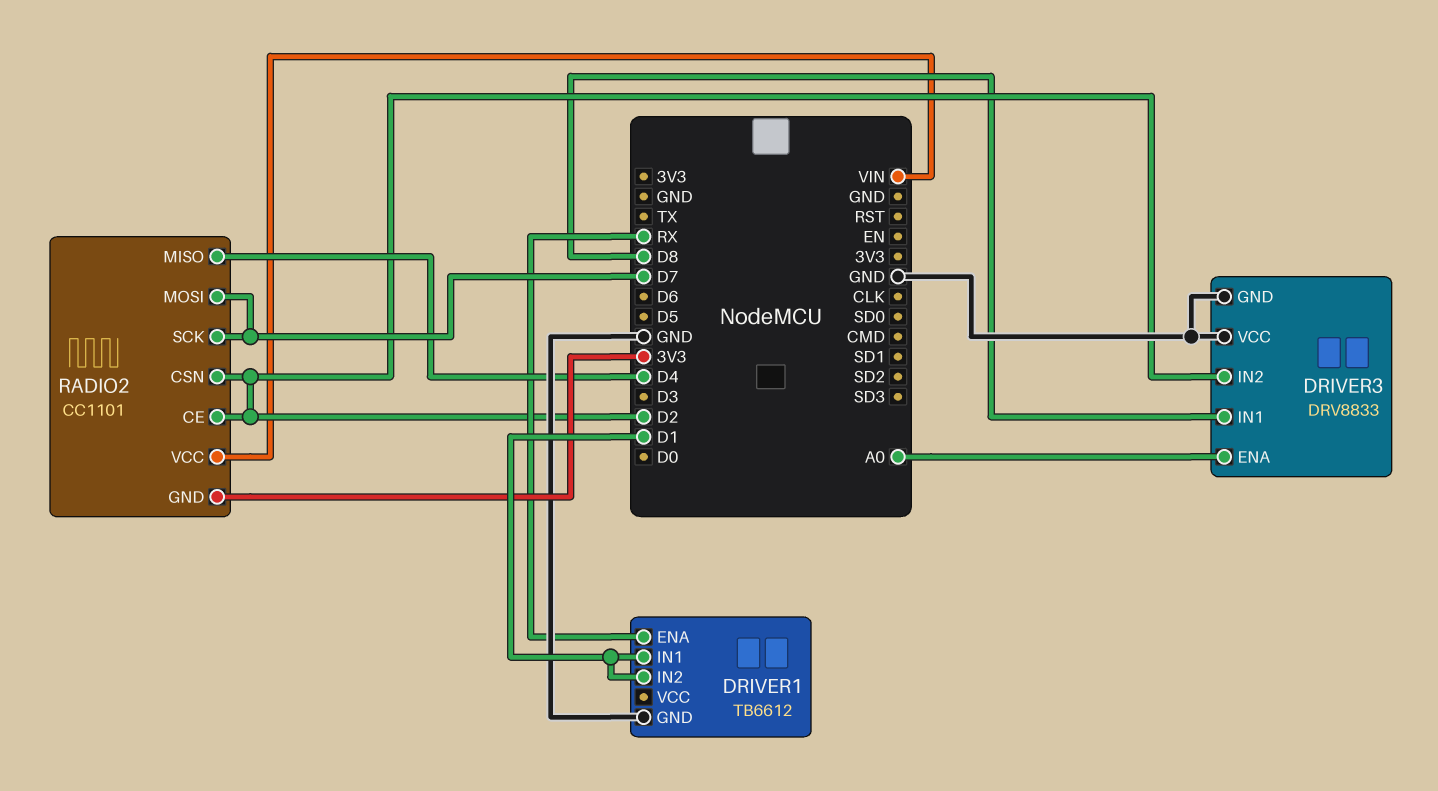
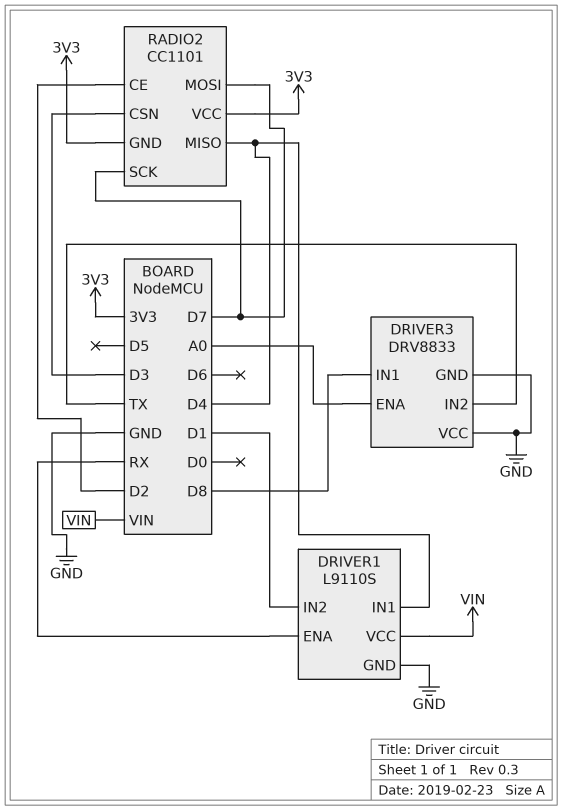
DRIVER1: TB6612 -> L9110S
DRIVER1 pin IN1: D1 -> D4
DRIVER1 pin VCC: none -> VIN
DRIVER3 pin IN2: D2 -> TX
RADIO2 pin CSN: D2 -> D3
RADIO2 pin VCC: VIN -> 3V3

